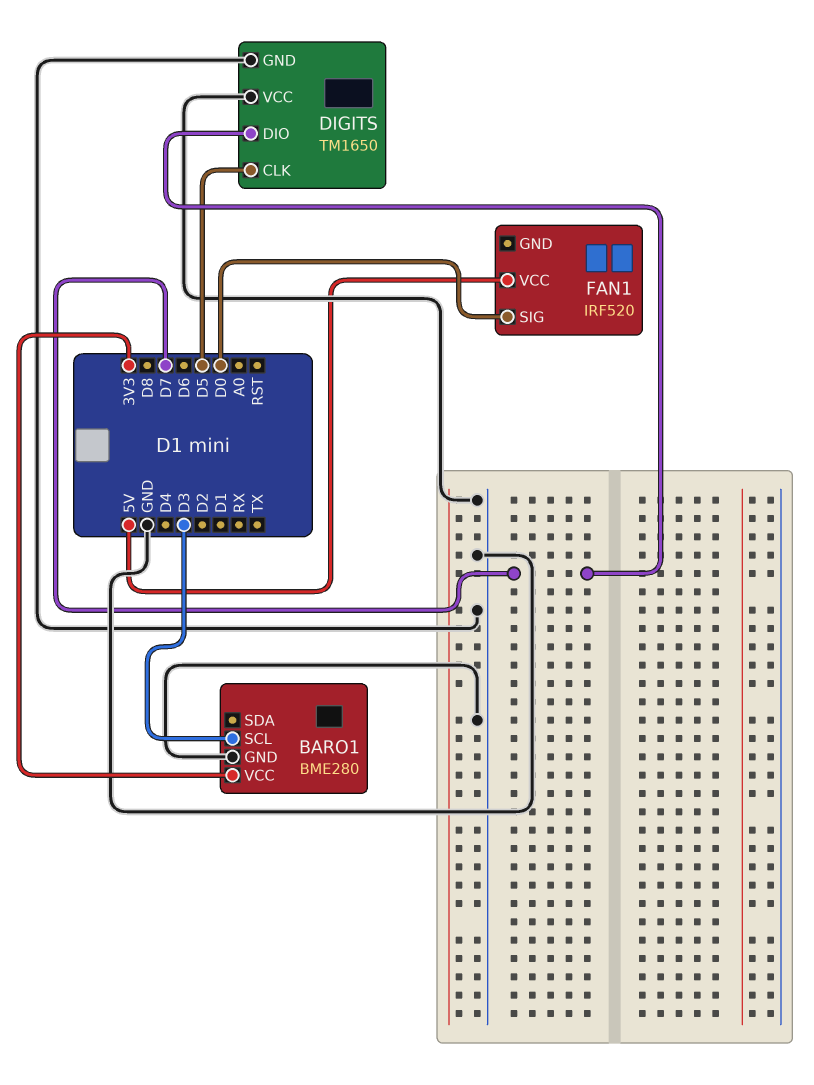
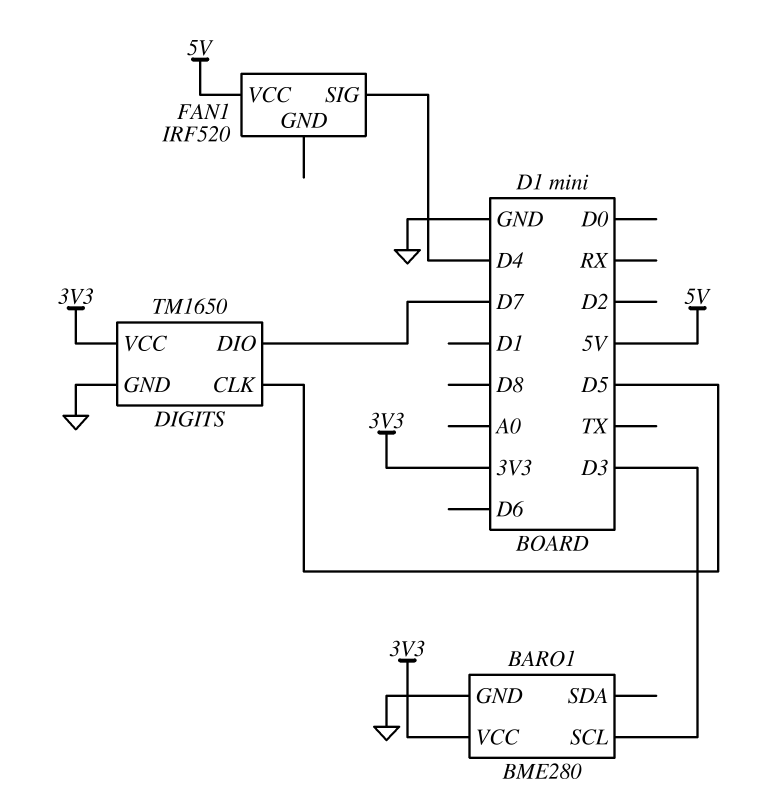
DIGITS pin VCC: GND -> 3V3
FAN1 pin SIG: D0 -> D4

